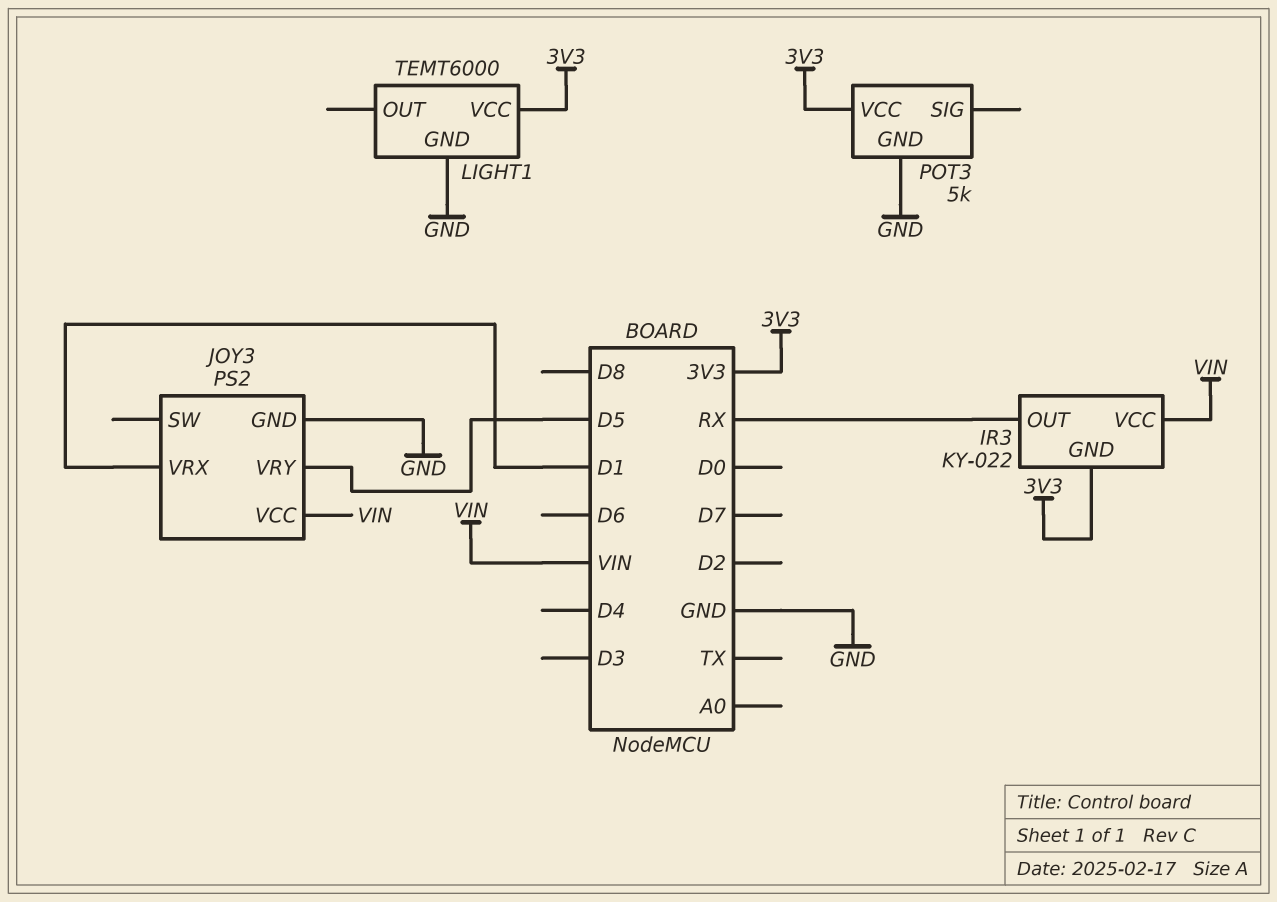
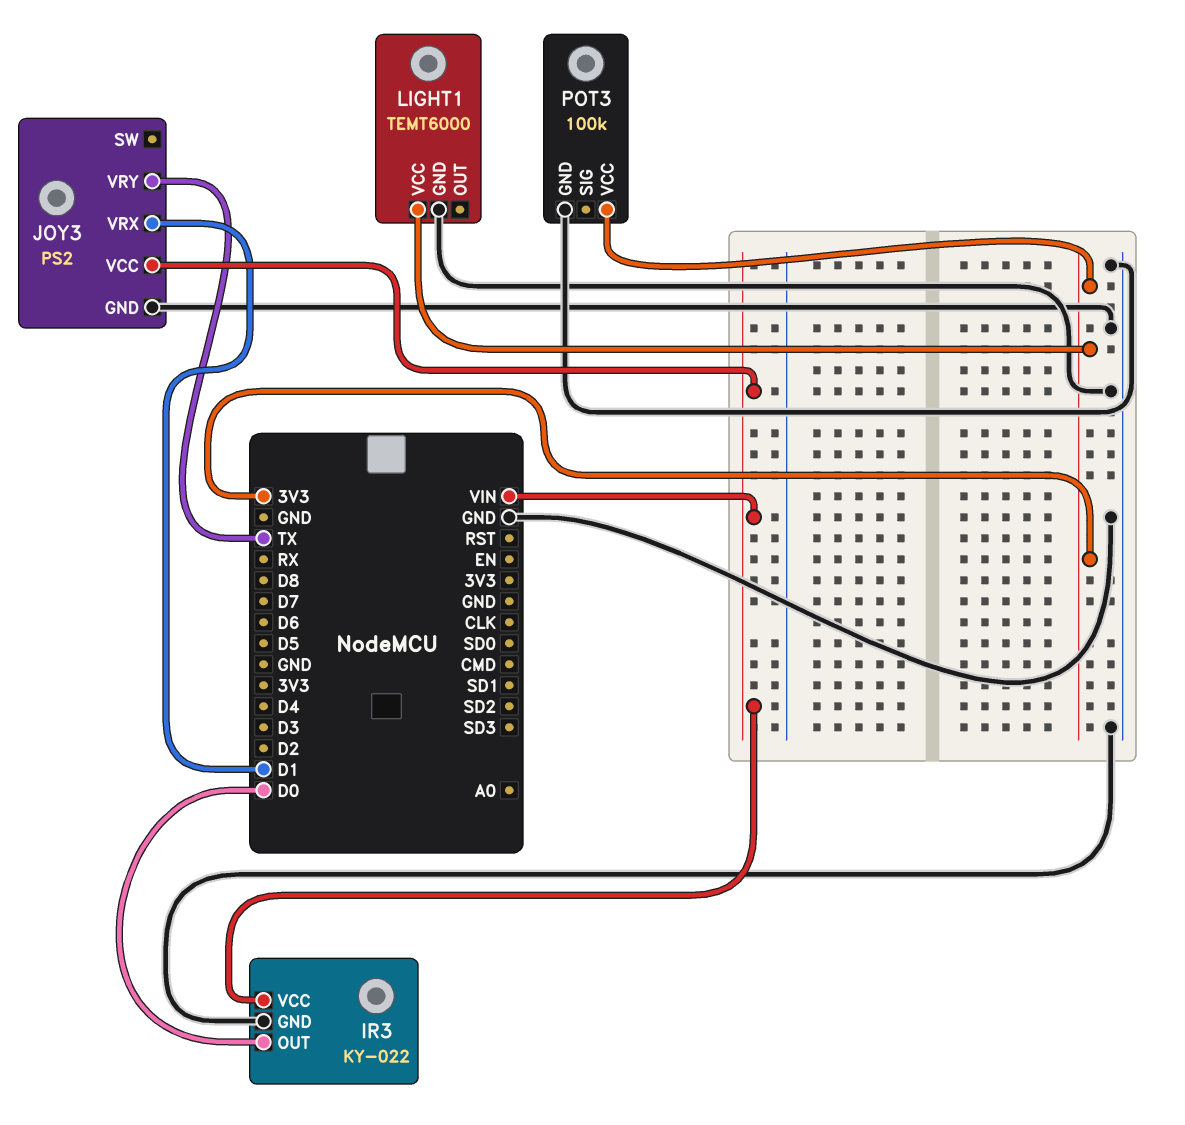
IR3 pin GND: 3V3 -> GND
IR3 pin OUT: RX -> D0
JOY3 pin VRY: D5 -> TX
POT3: 5k -> 100k

